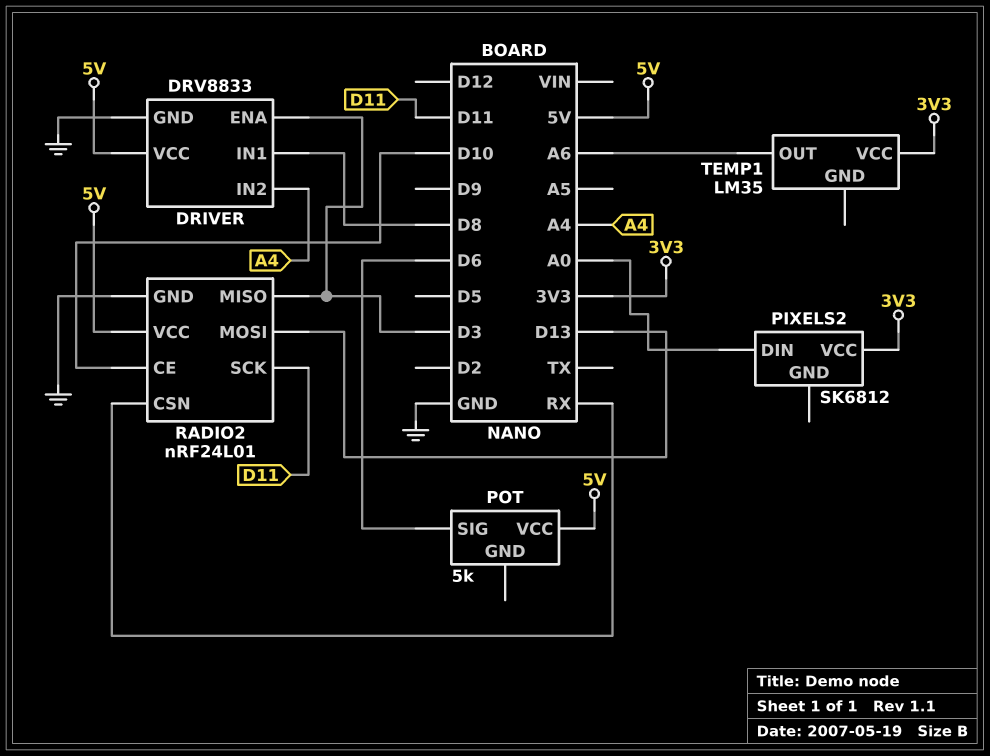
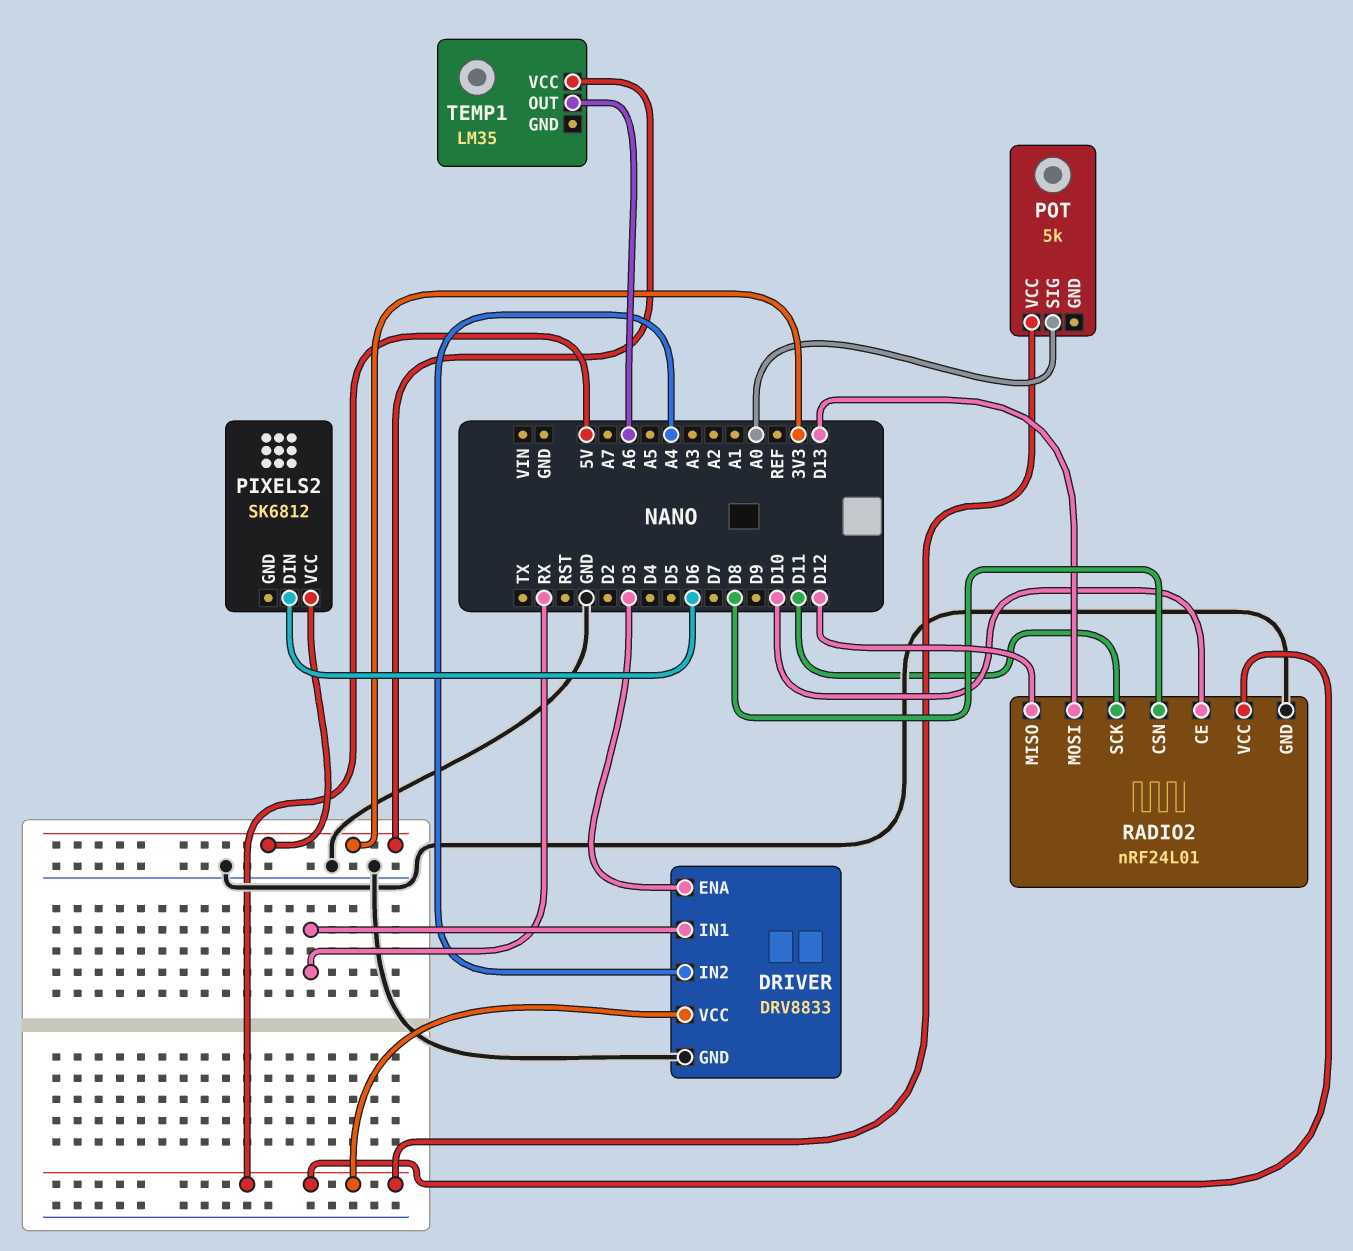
DRIVER pin IN1: D8 -> RX
PIXELS2 pin DIN: A0 -> D6
POT pin SIG: D6 -> A0
RADIO2 pin CSN: RX -> D8
RADIO2 pin MISO: D3 -> D12

